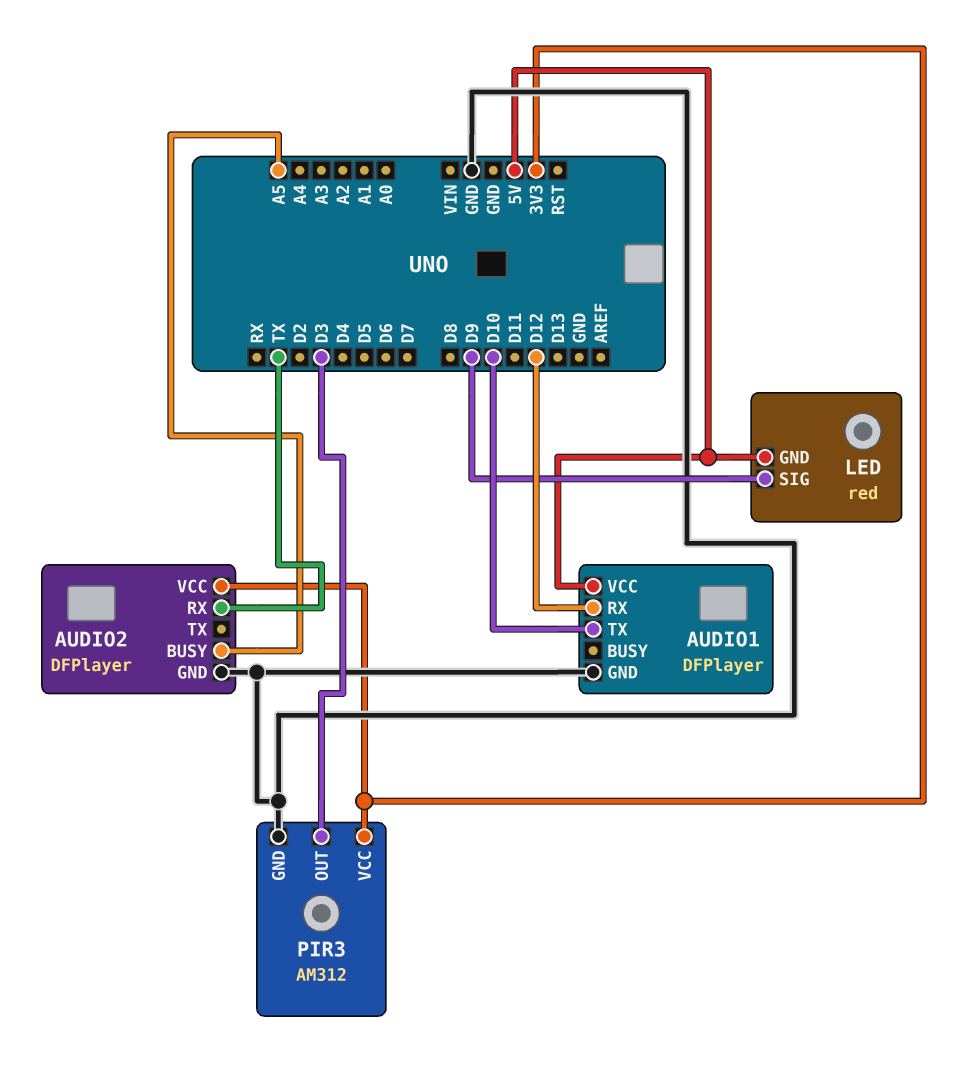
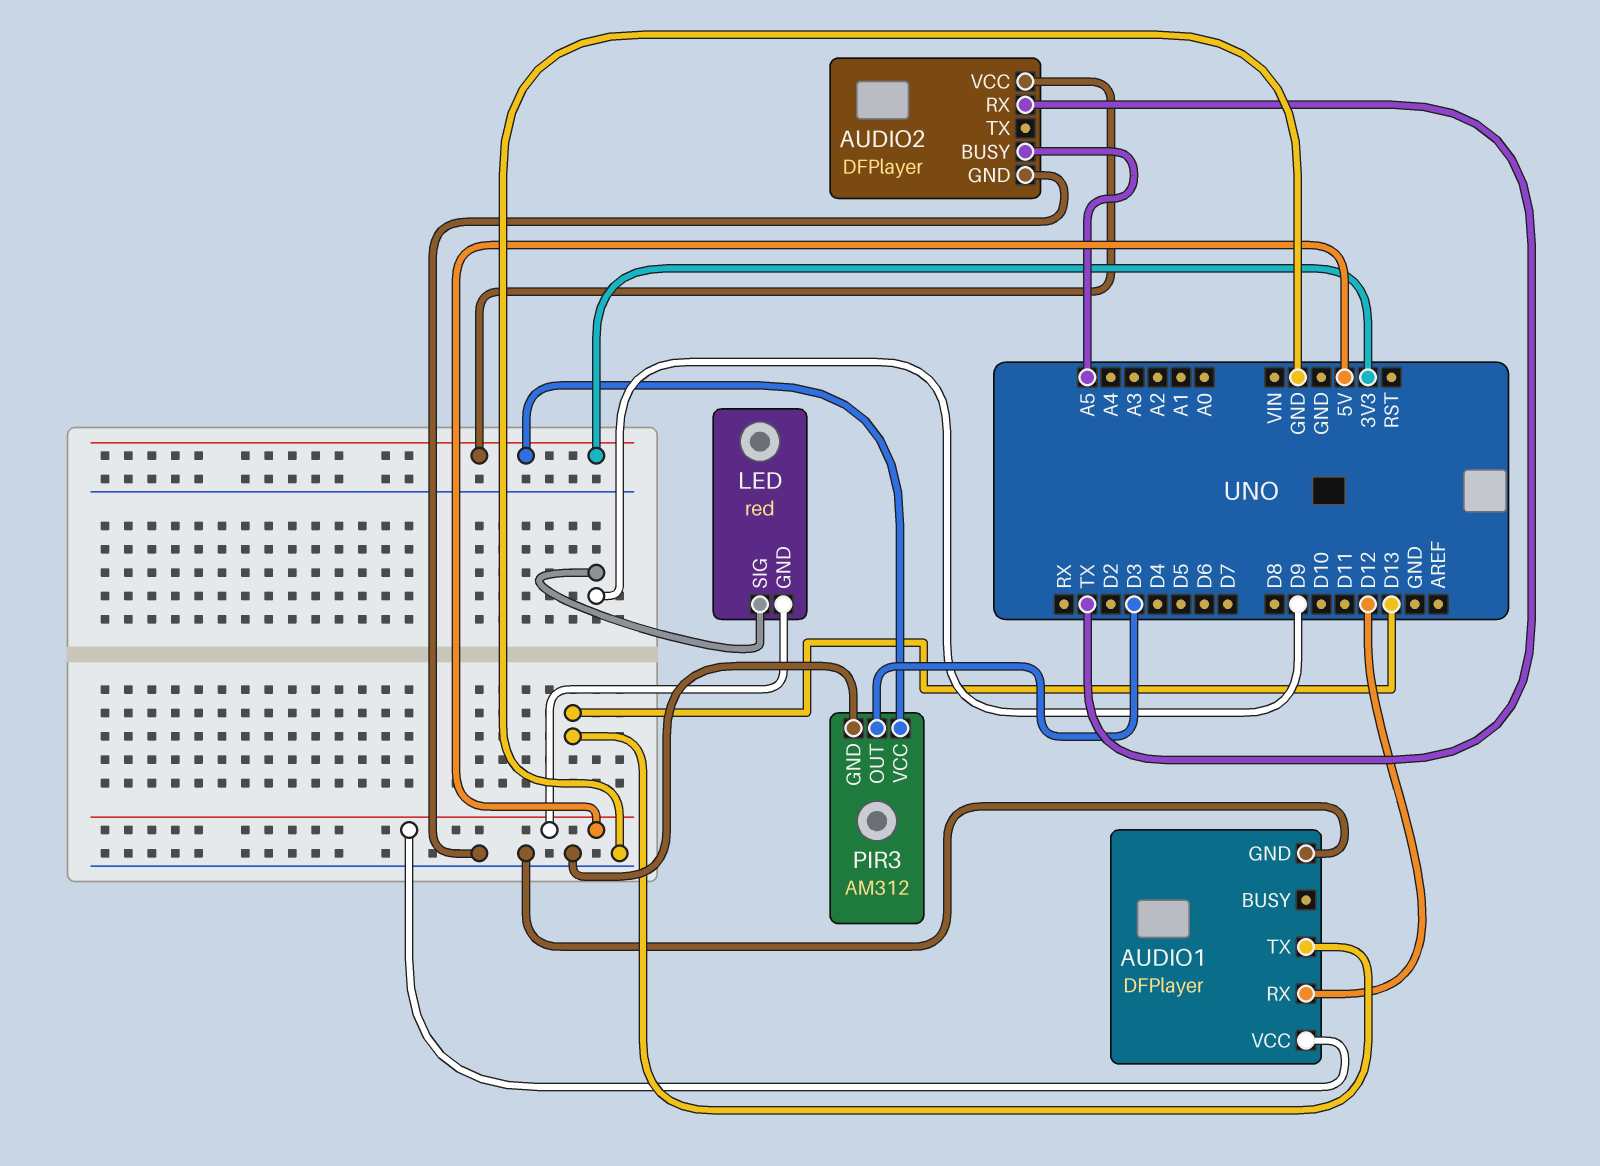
AUDIO1 pin TX: D10 -> D13

